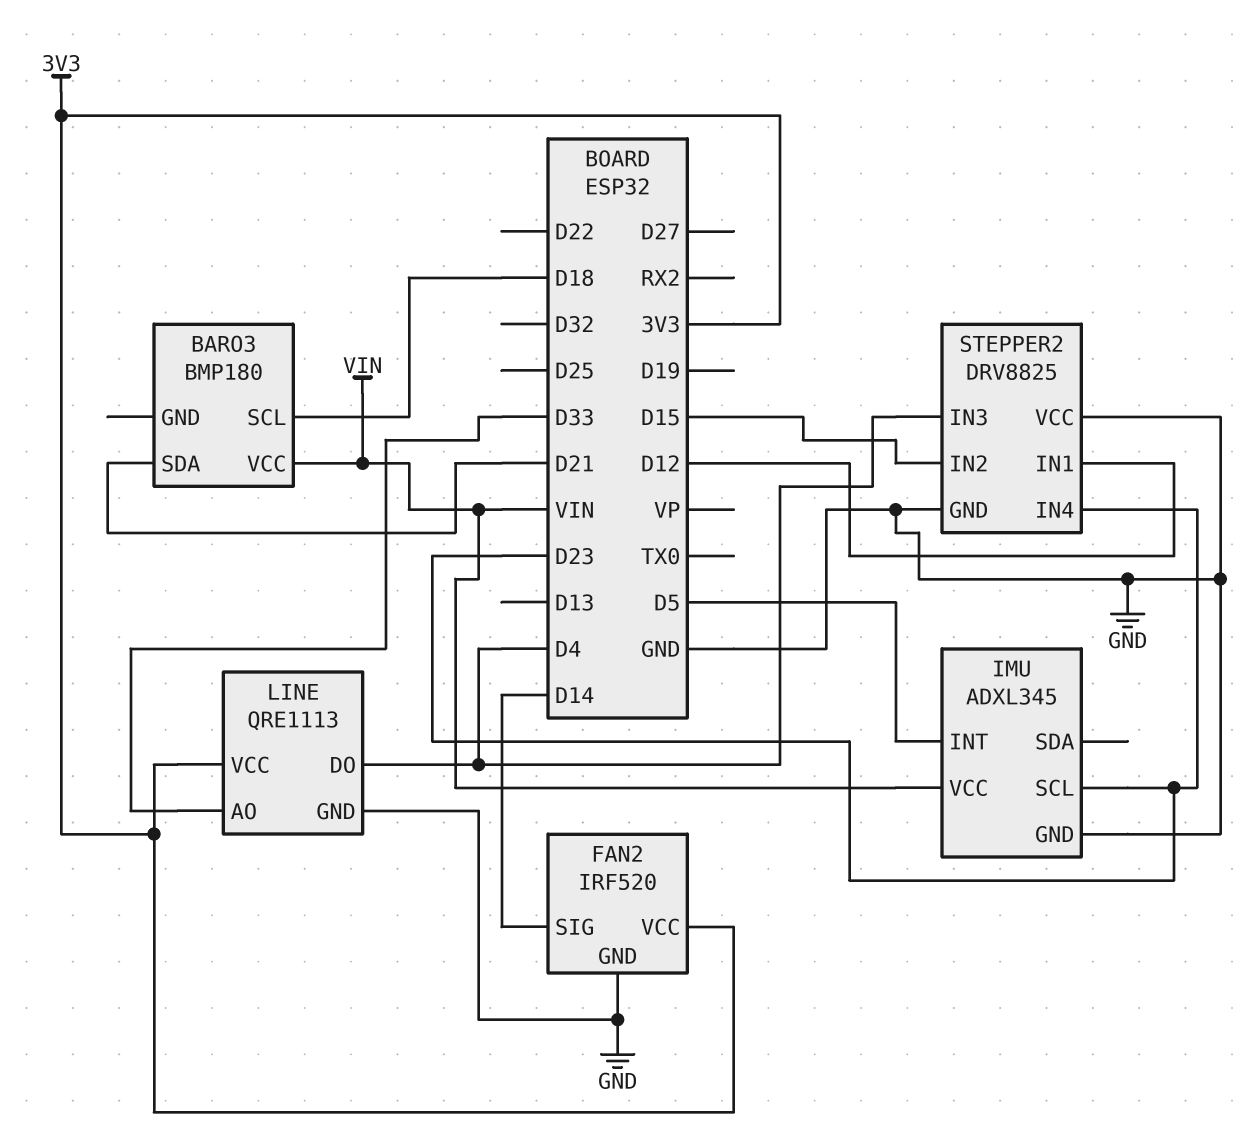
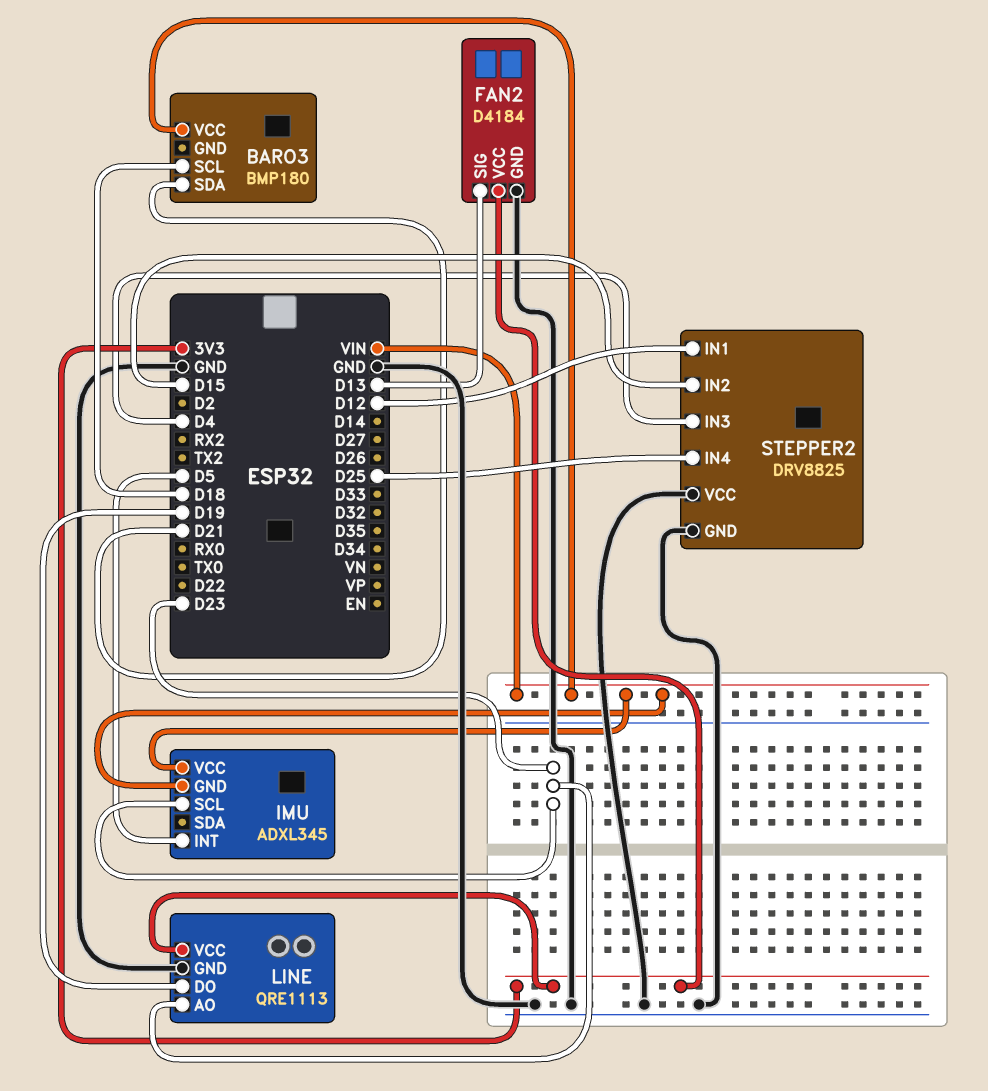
FAN2: IRF520 -> D4184
FAN2 pin SIG: D14 -> D13
IMU pin GND: GND -> VIN
LINE pin AO: D33 -> D23
LINE pin DO: D4 -> D19
STEPPER2 pin IN4: D23 -> D25

